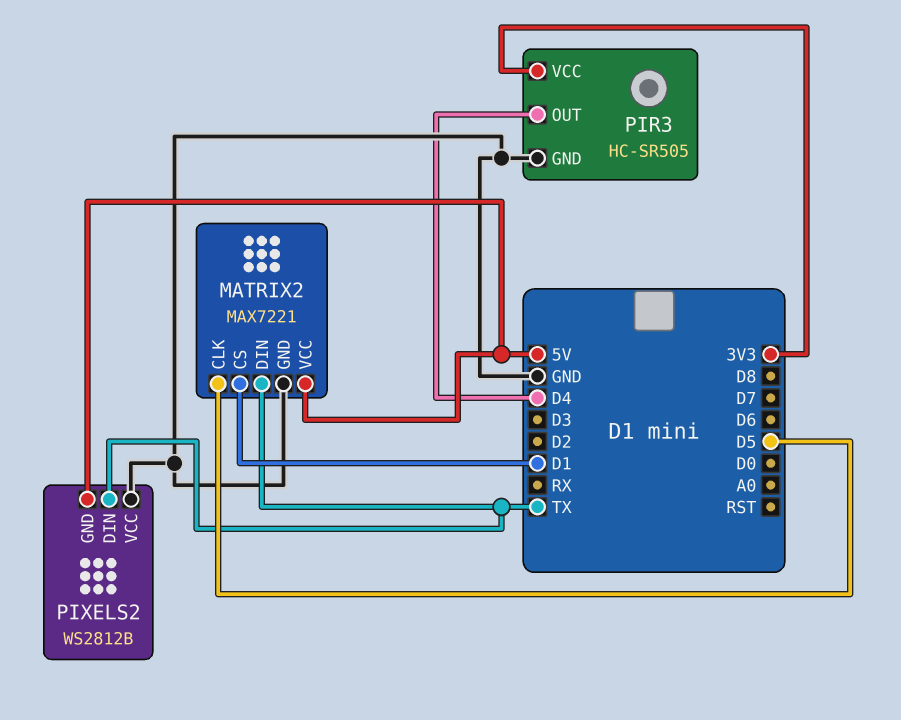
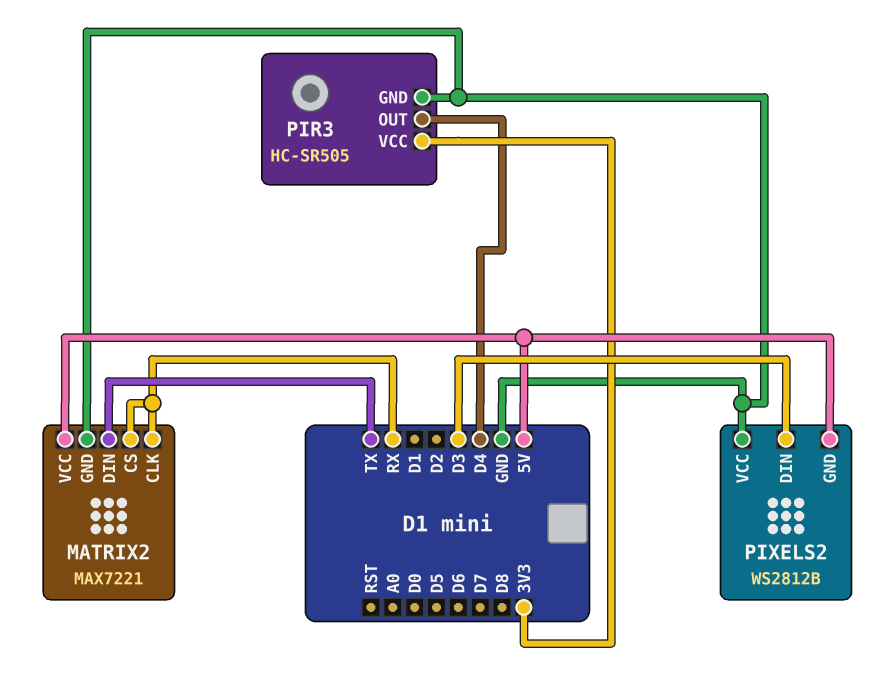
MATRIX2 pin CLK: D5 -> RX
MATRIX2 pin CS: D1 -> RX
PIXELS2 pin DIN: TX -> D3

